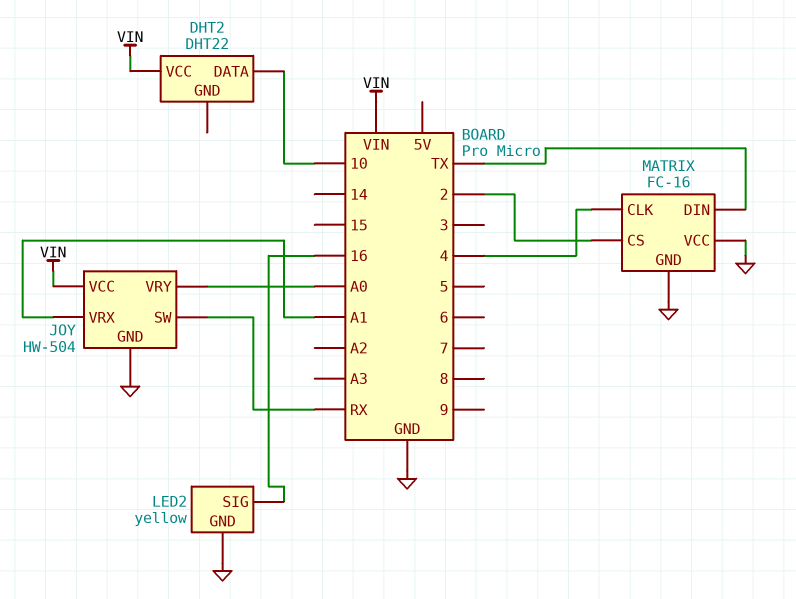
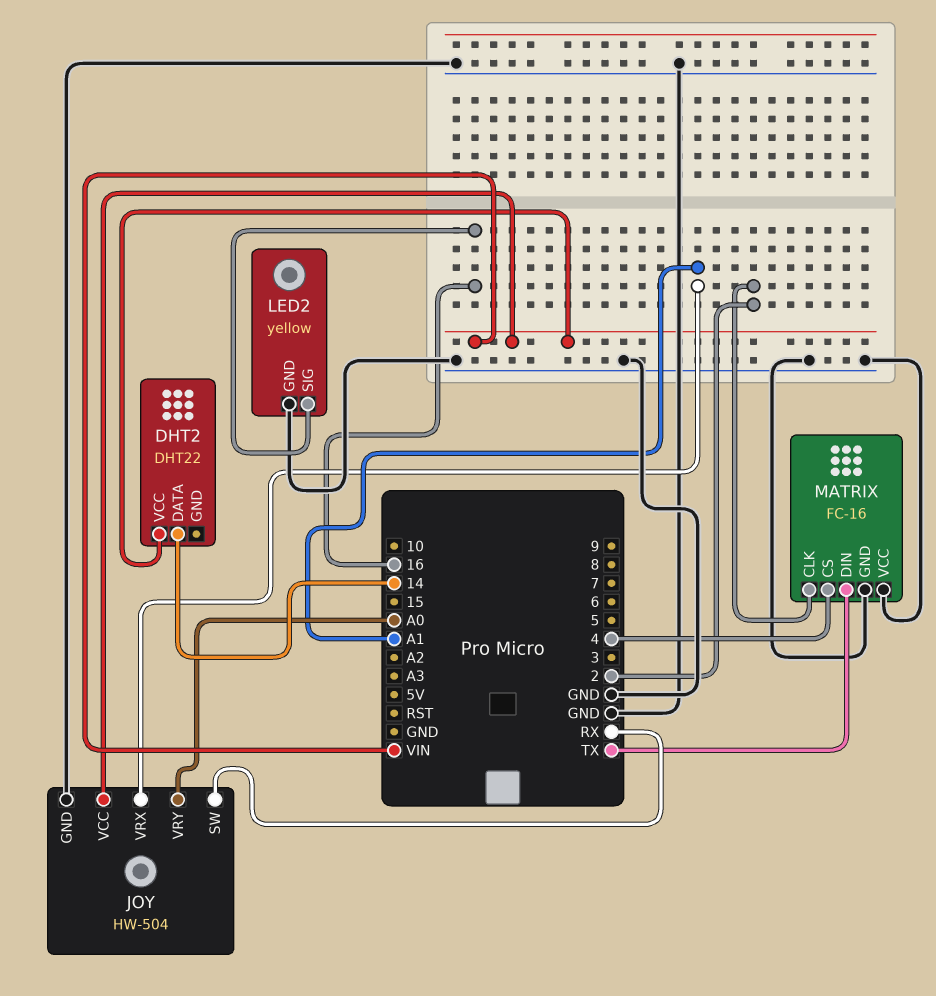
DHT2 pin DATA: 10 -> 14
MATRIX pin CLK: 4 -> 2
MATRIX pin CS: 2 -> 4

